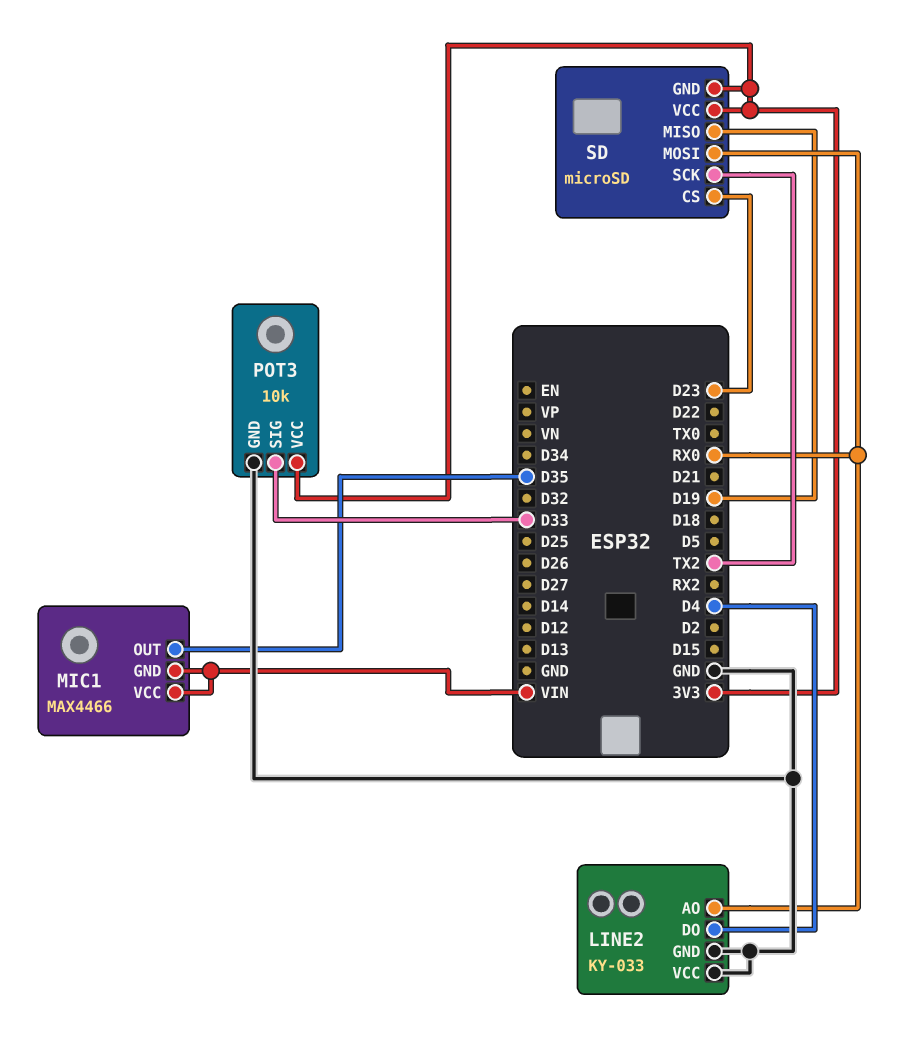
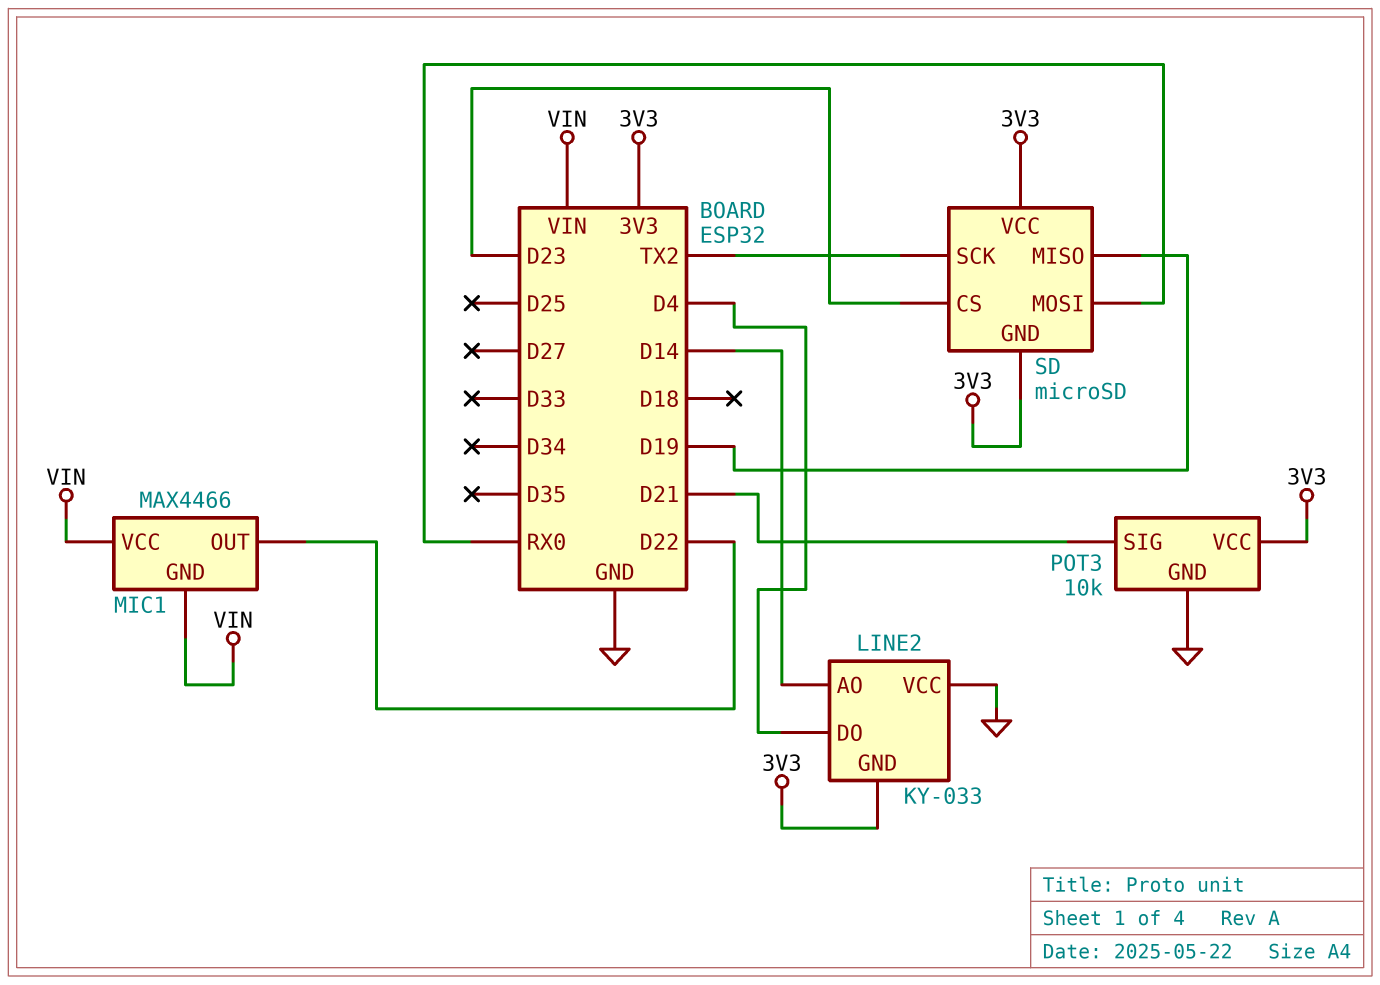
LINE2 pin AO: RX0 -> D14
LINE2 pin GND: GND -> 3V3
MIC1 pin OUT: D35 -> D22
POT3 pin SIG: D33 -> D21

